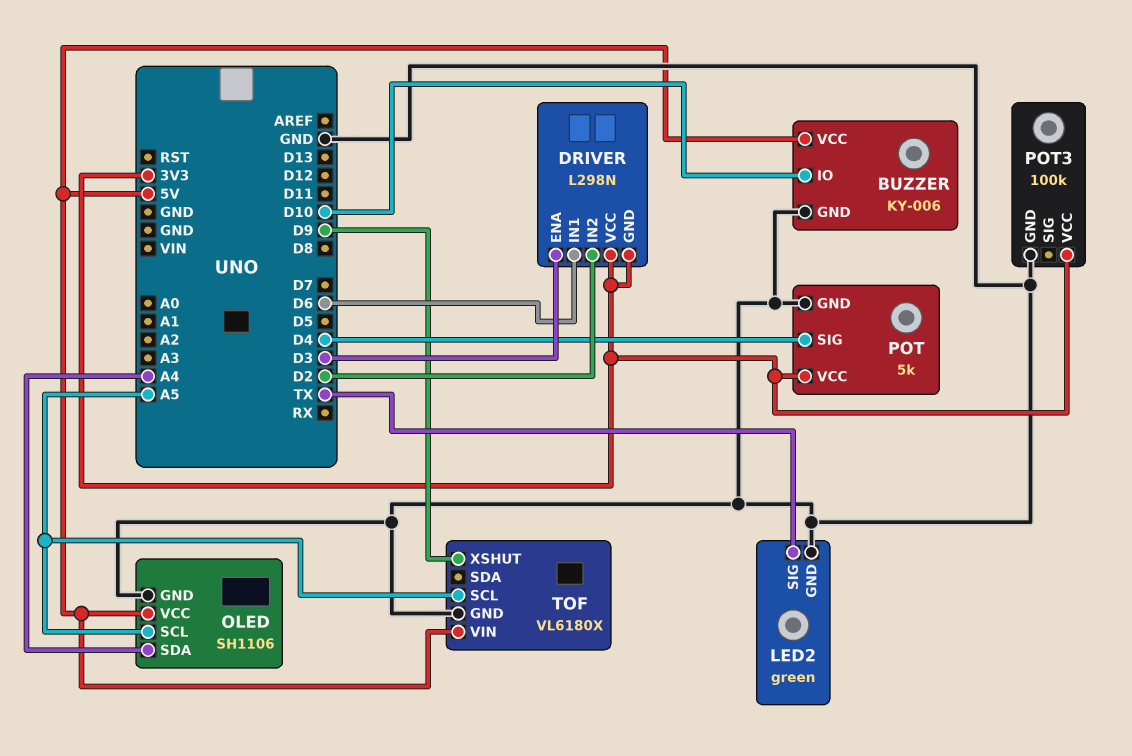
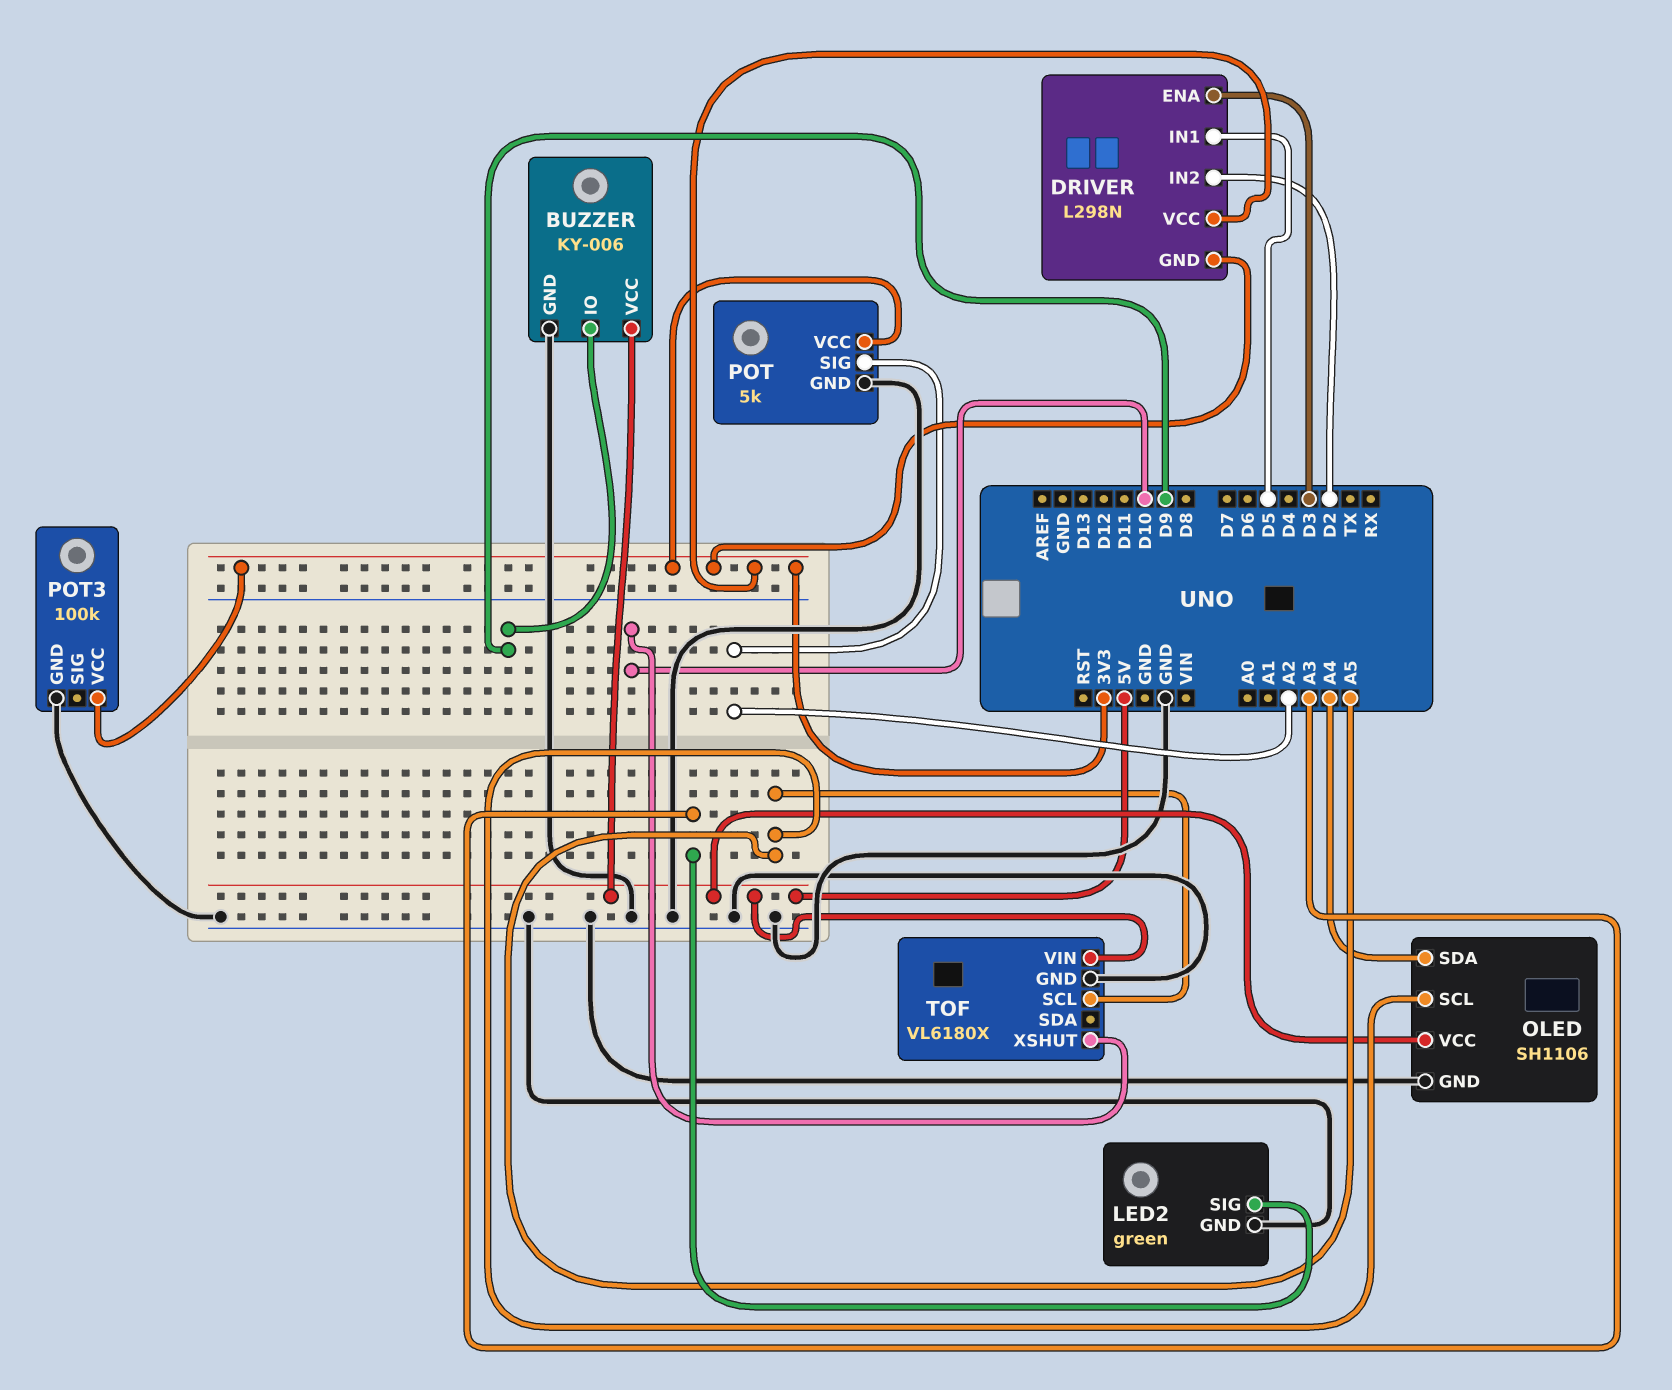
BUZZER pin IO: D10 -> D9
DRIVER pin IN1: D6 -> D5
LED2 pin SIG: TX -> A3
POT pin SIG: D4 -> A2
TOF pin XSHUT: D9 -> D10

